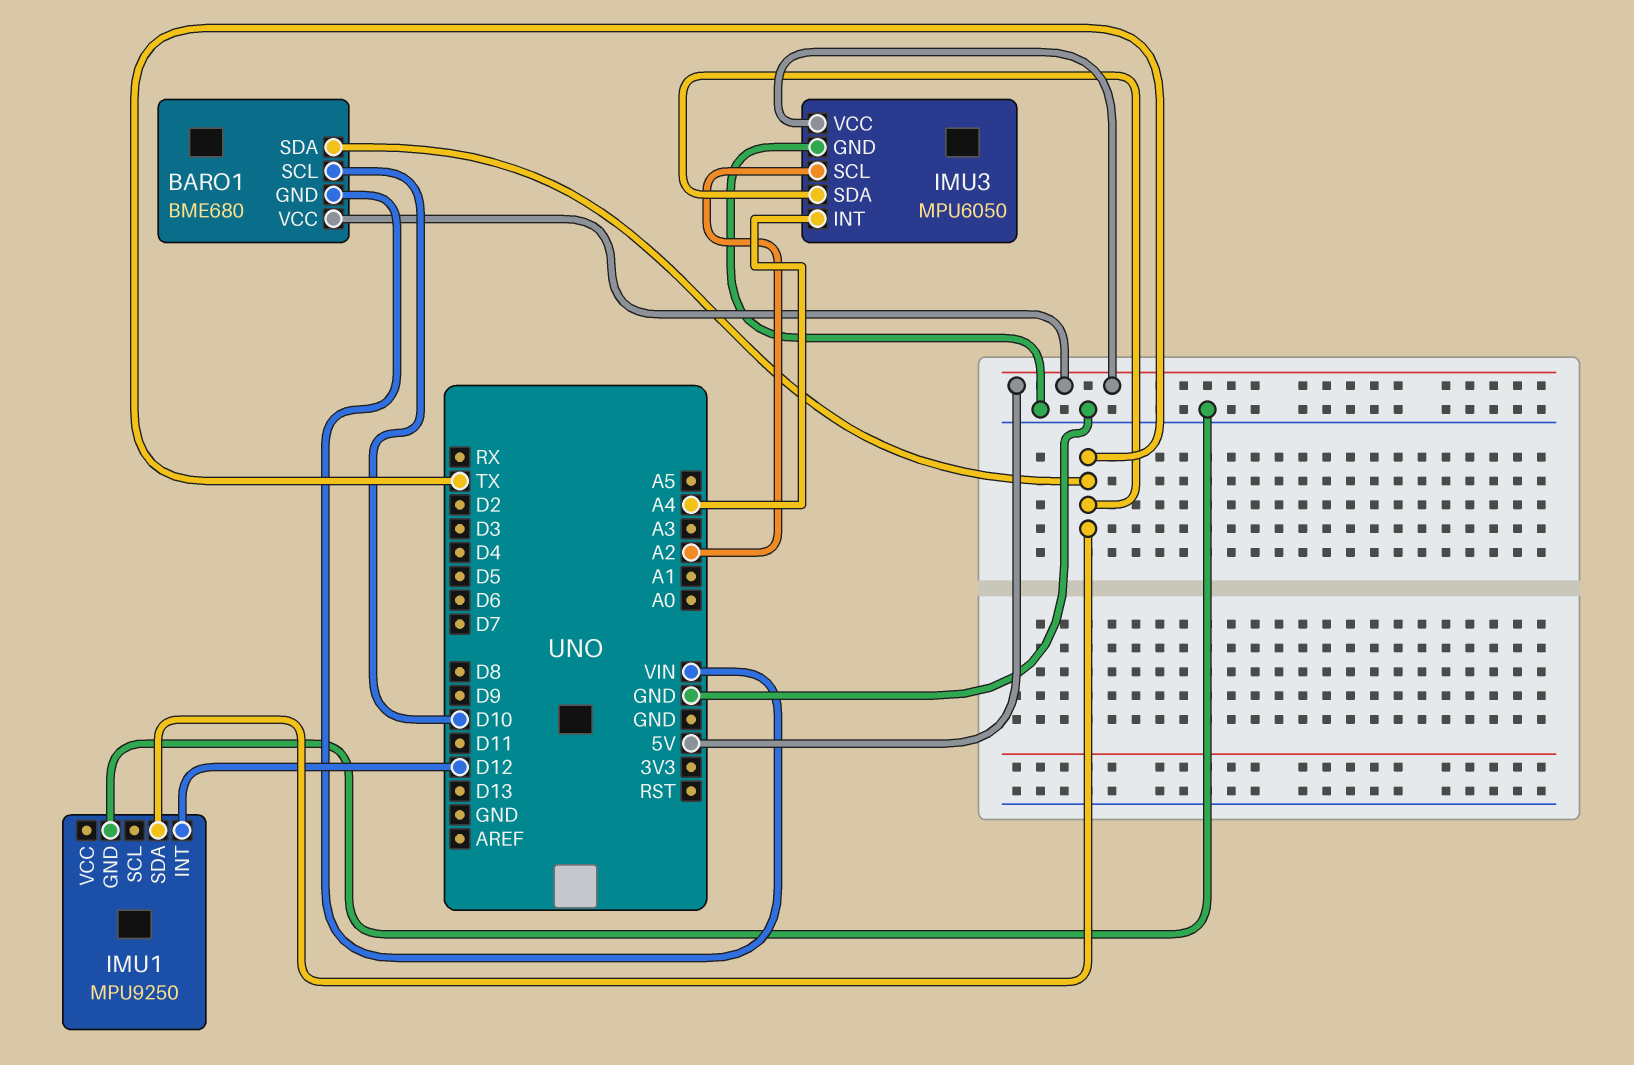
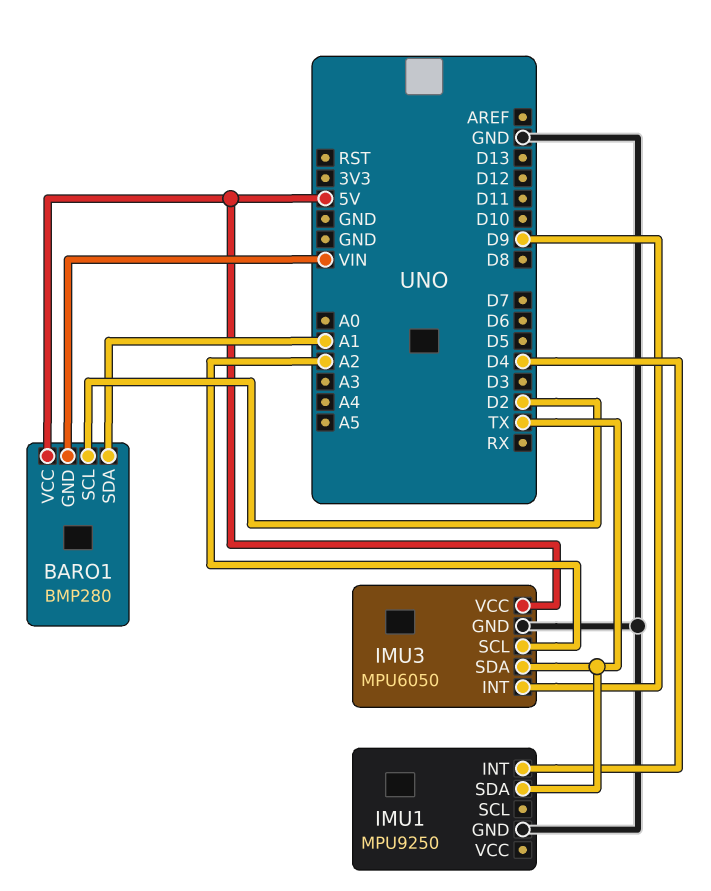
BARO1: BME680 -> BMP280
BARO1 pin SCL: D10 -> D2
BARO1 pin SDA: TX -> A1
IMU1 pin INT: D12 -> D4
IMU3 pin INT: A4 -> D9

